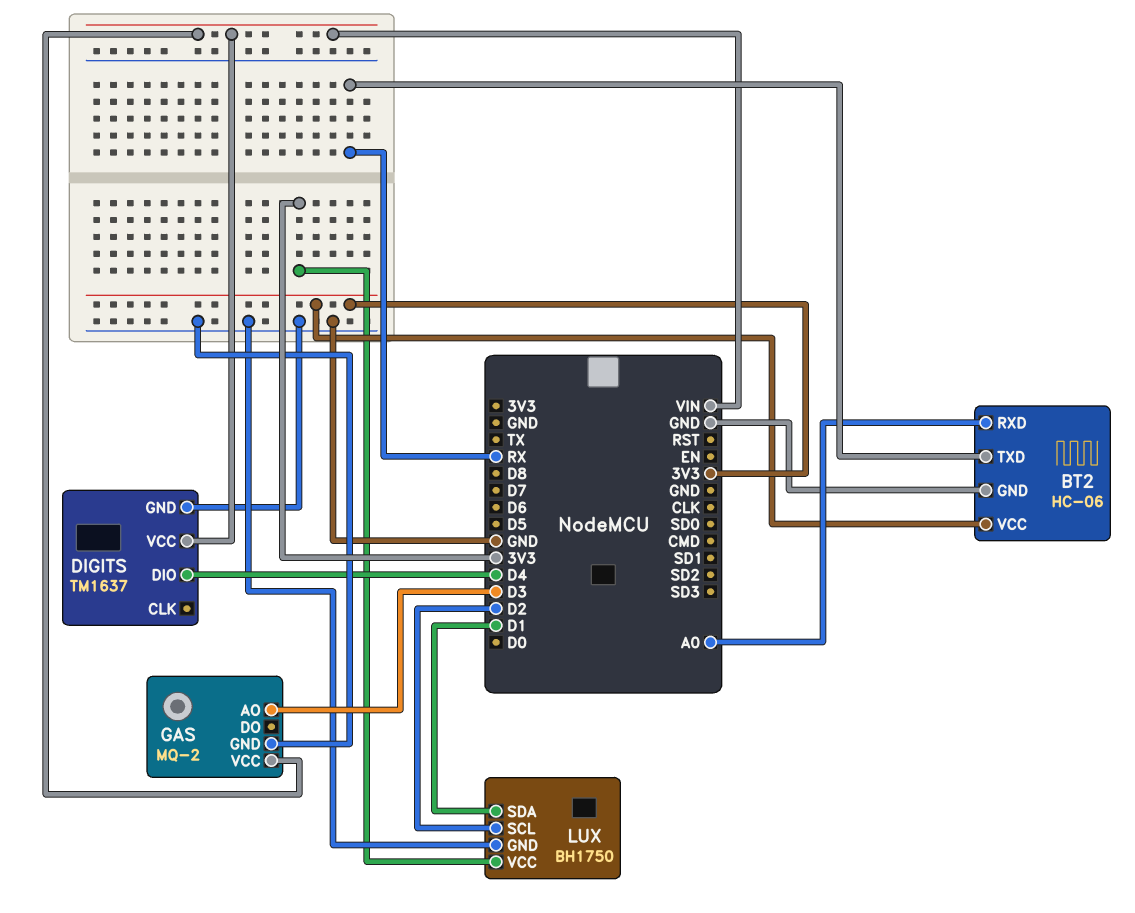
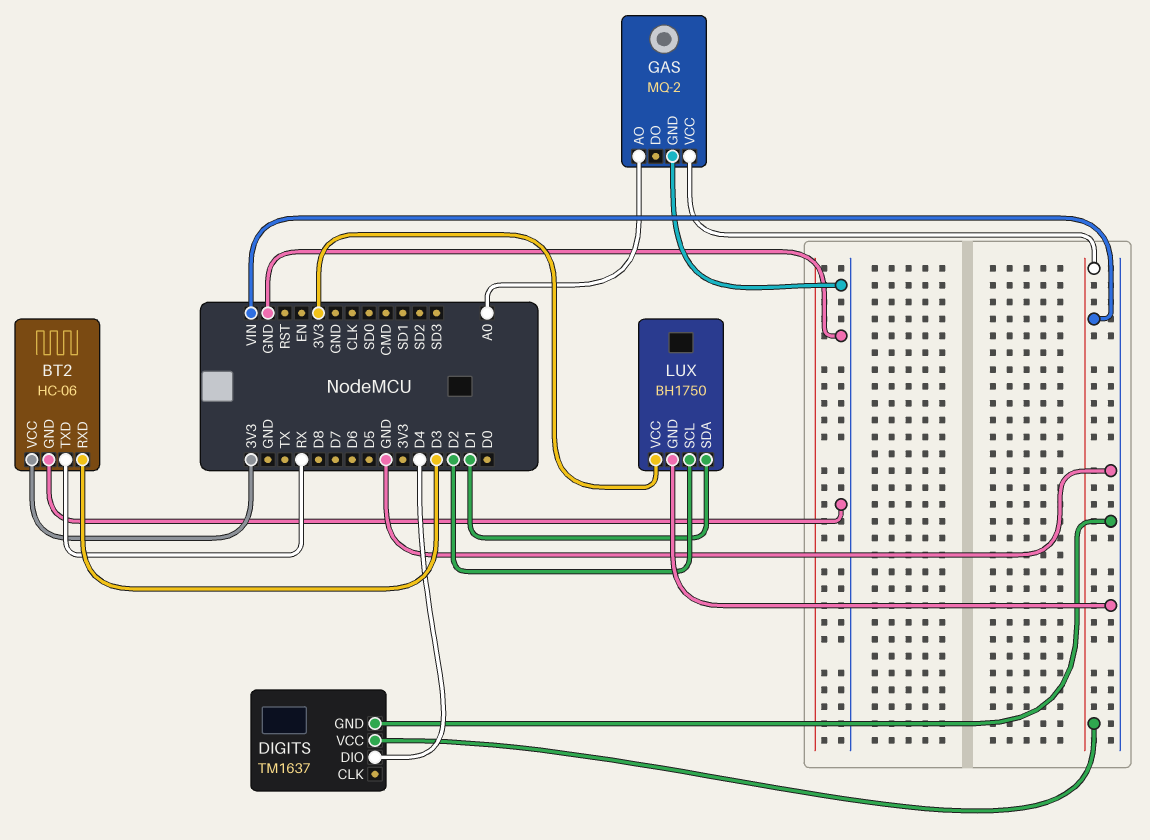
BT2 pin RXD: A0 -> D3
GAS pin AO: D3 -> A0

